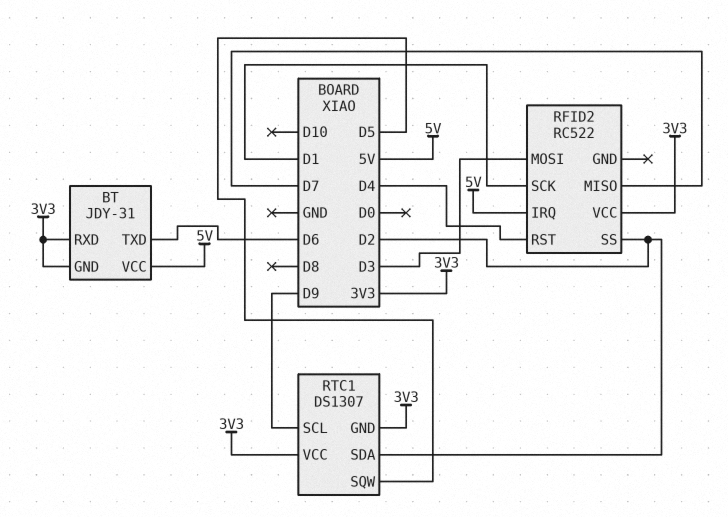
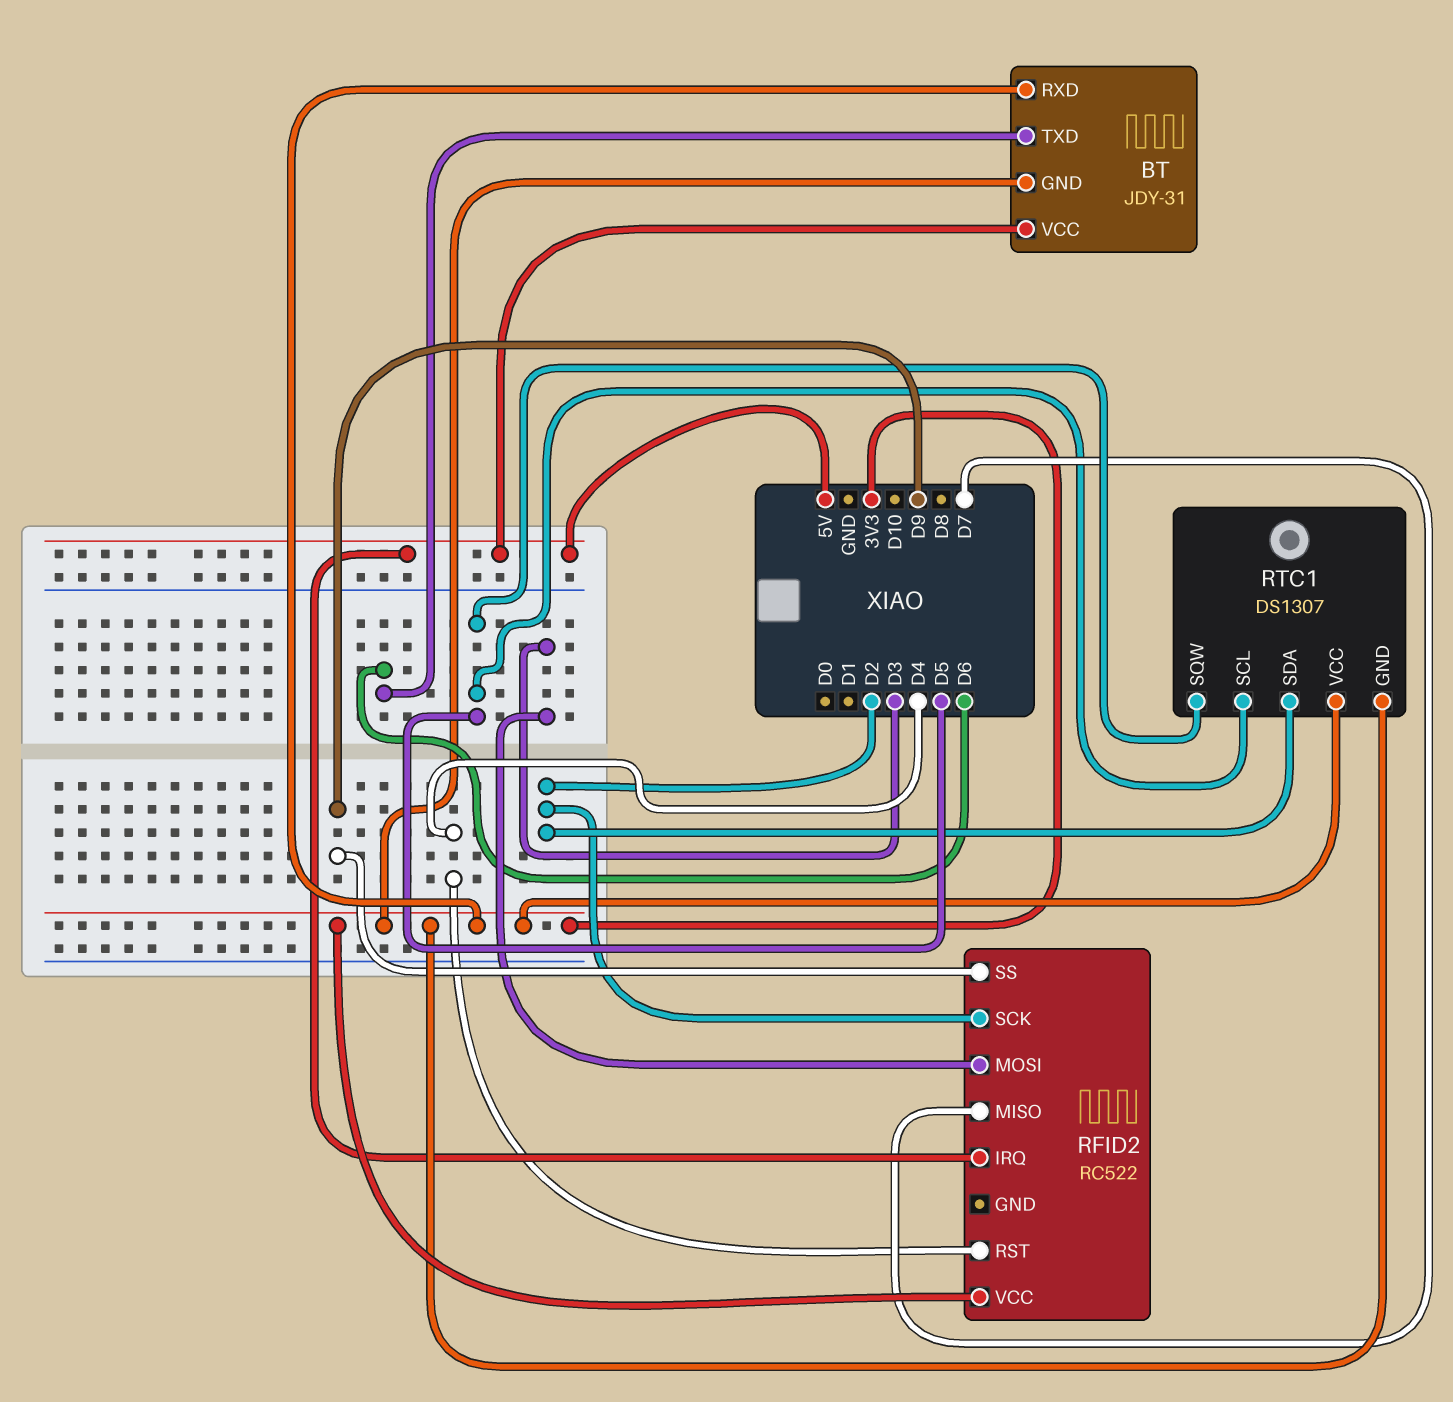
RFID2 pin SCK: D1 -> D2
RFID2 pin SS: D2 -> D9
RTC1 pin SCL: D9 -> D5

